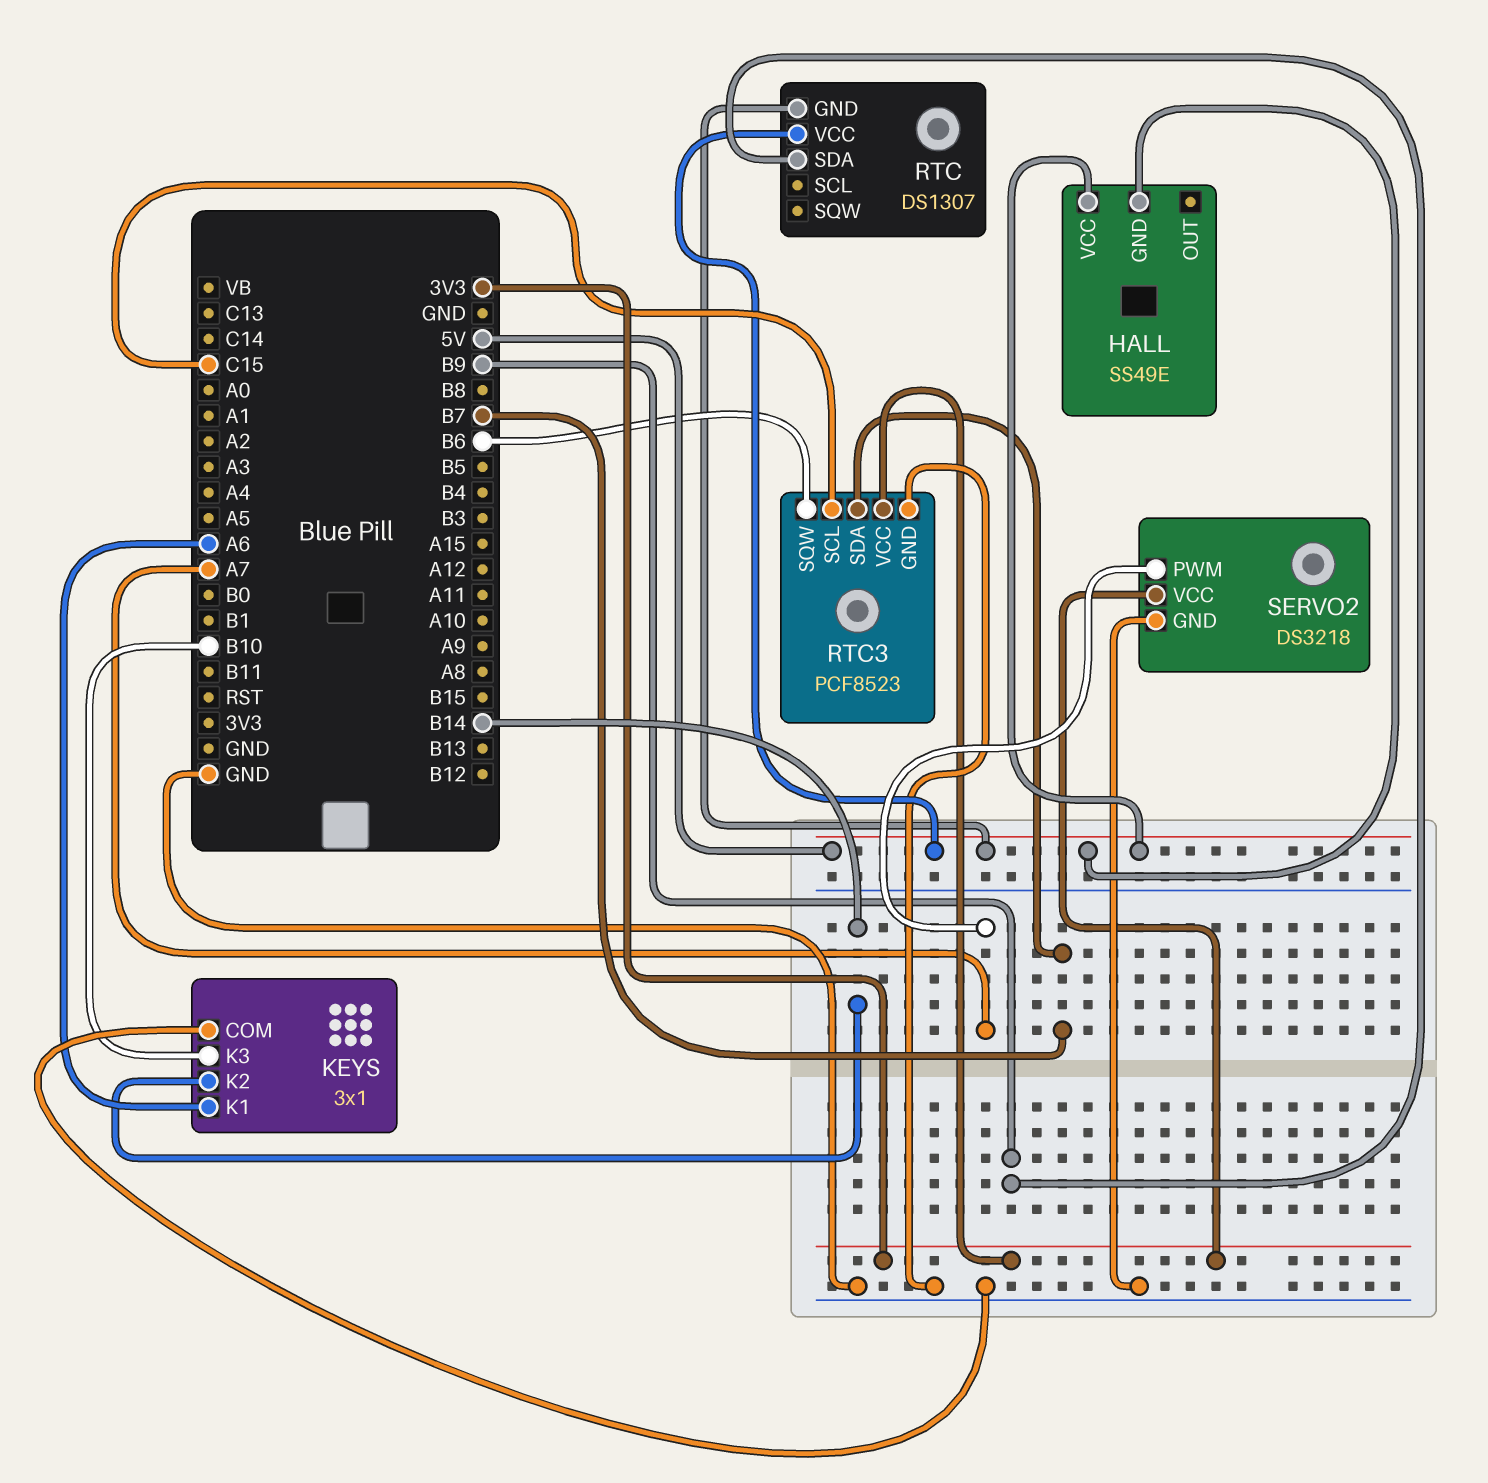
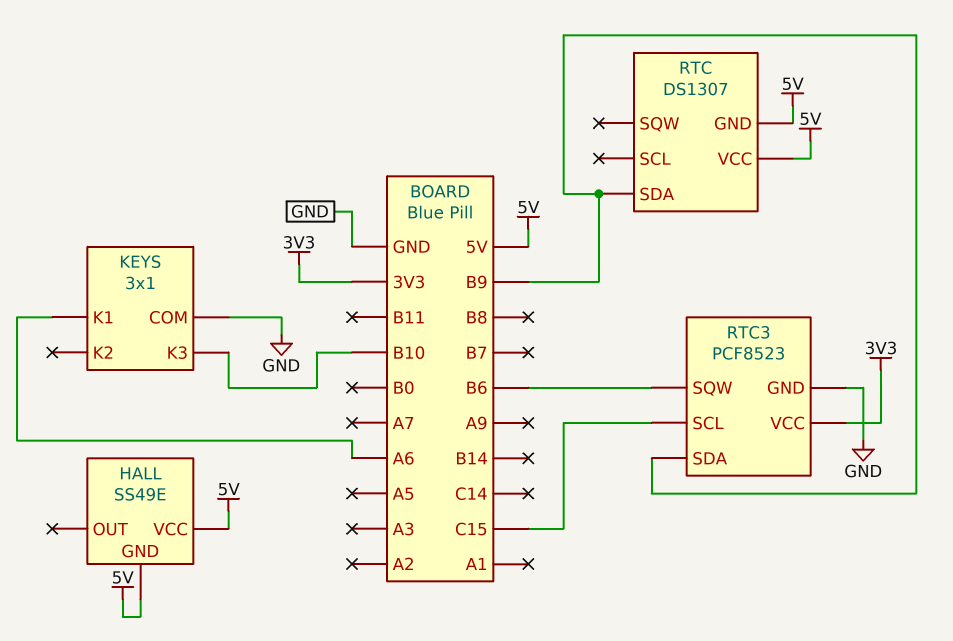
KEYS pin K2: B14 -> none
RTC3 pin SDA: B7 -> B9
SERVO2: DS3218 -> none
SERVO2 pin GND: GND -> none
SERVO2 pin PWM: A7 -> none
SERVO2 pin VCC: 3V3 -> none

